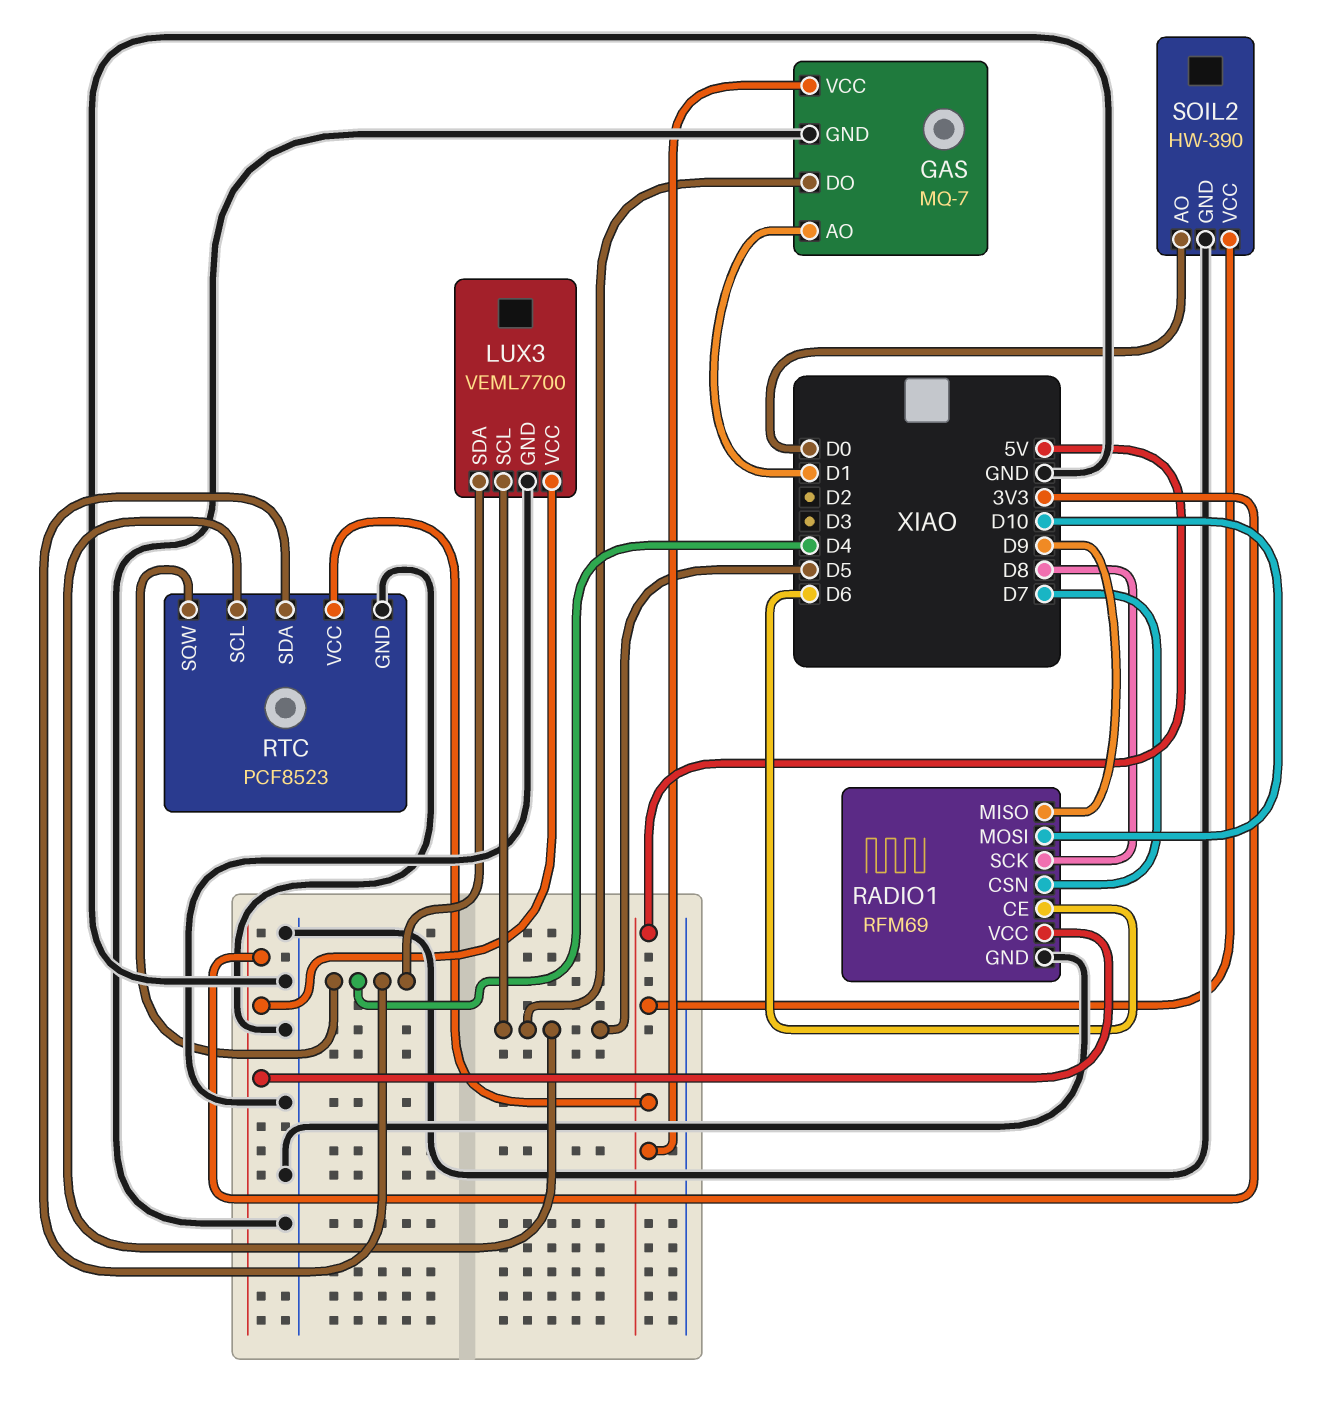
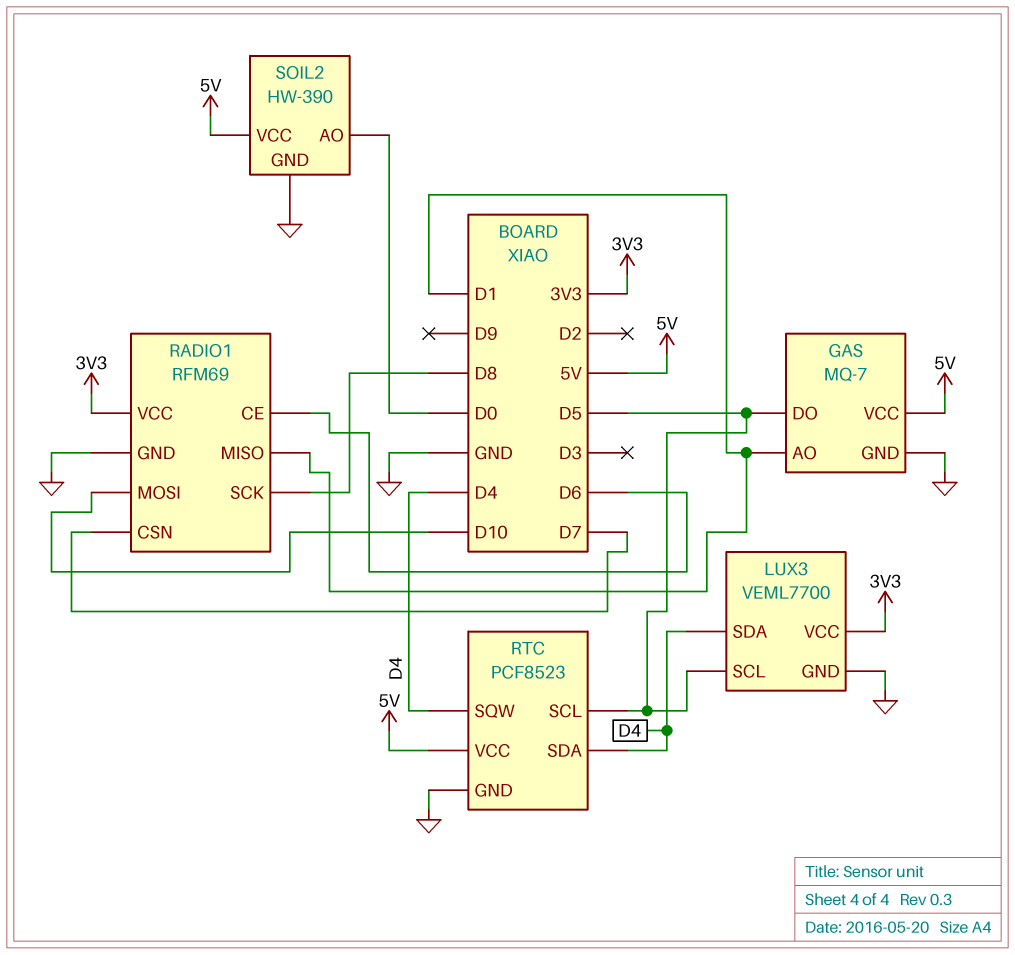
RADIO1 pin MISO: D9 -> D1

